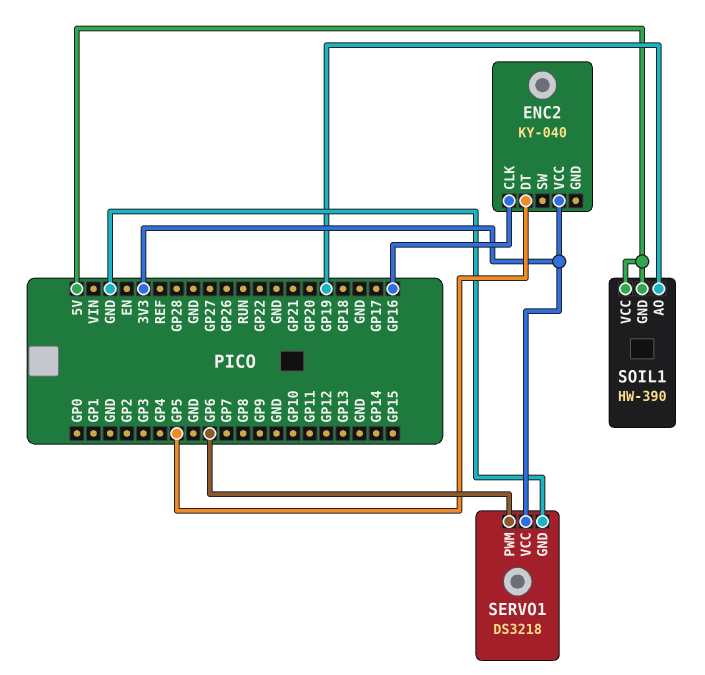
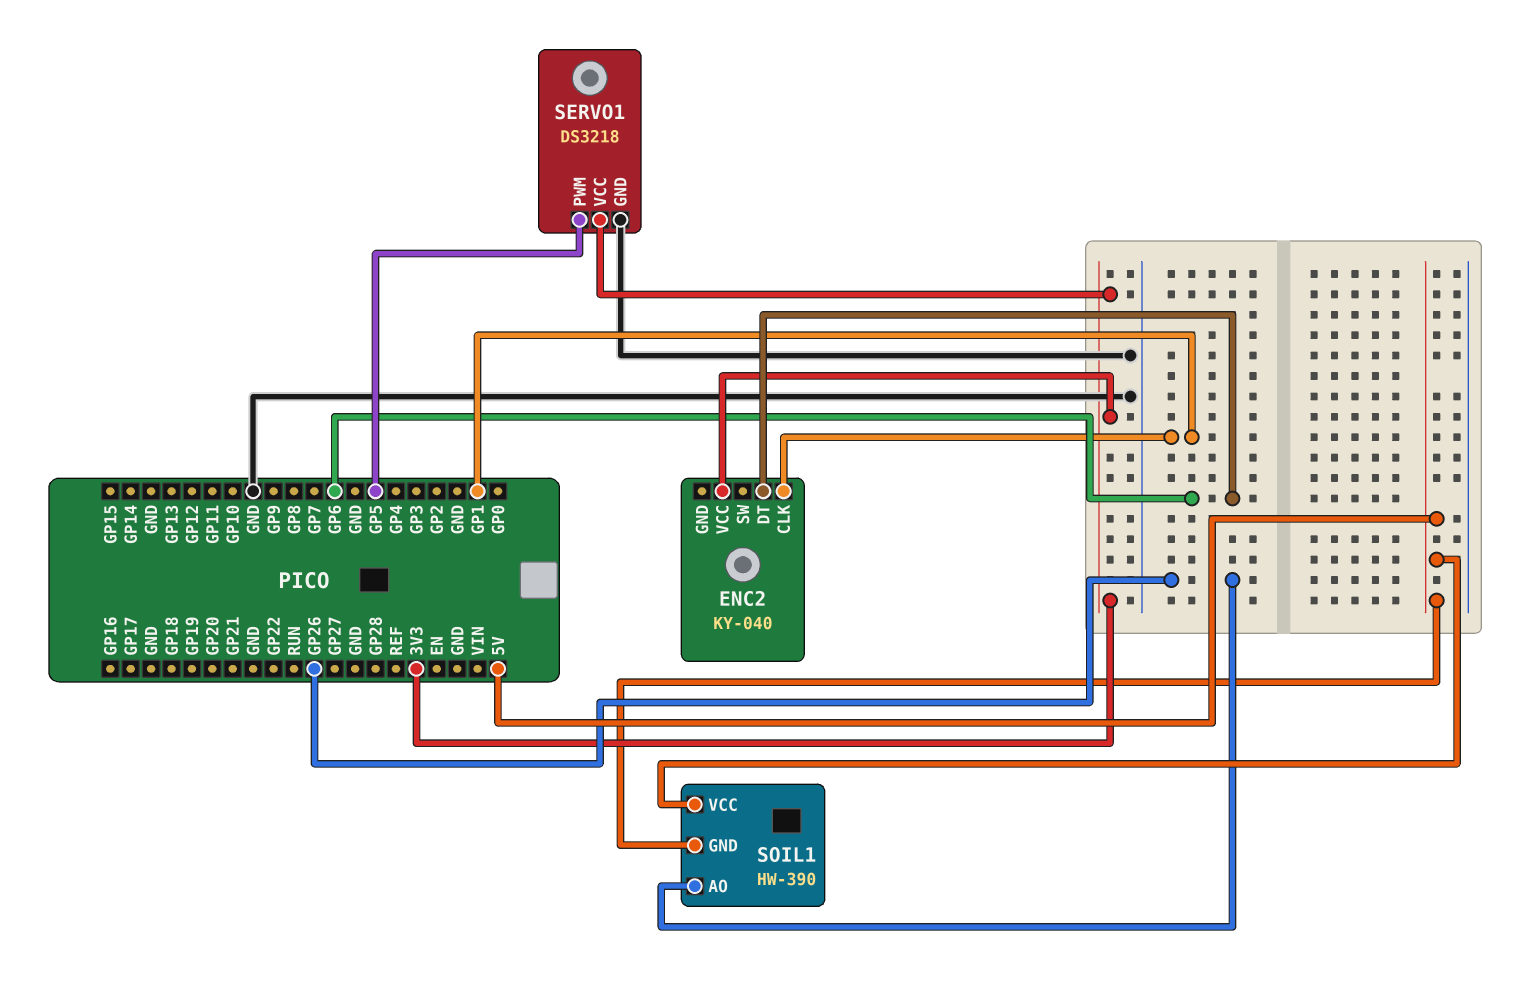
ENC2 pin CLK: GP16 -> GP1
ENC2 pin DT: GP5 -> GP6
SERVO1 pin PWM: GP6 -> GP5
SOIL1 pin AO: GP19 -> GP26

